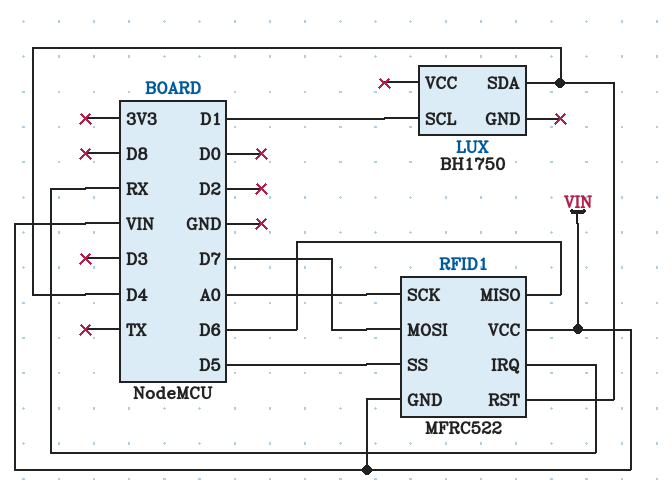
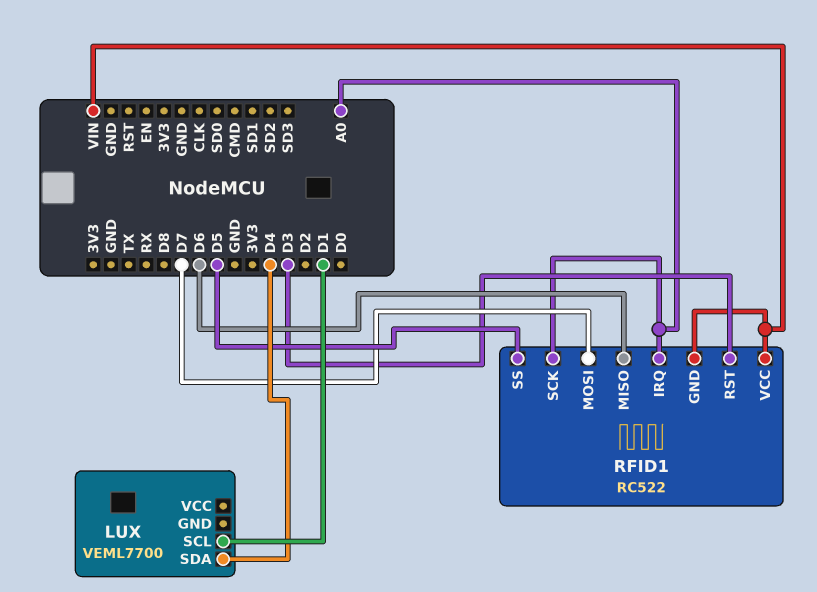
LUX: BH1750 -> VEML7700
RFID1: MFRC522 -> RC522
RFID1 pin IRQ: RX -> A0
RFID1 pin RST: D4 -> D3

